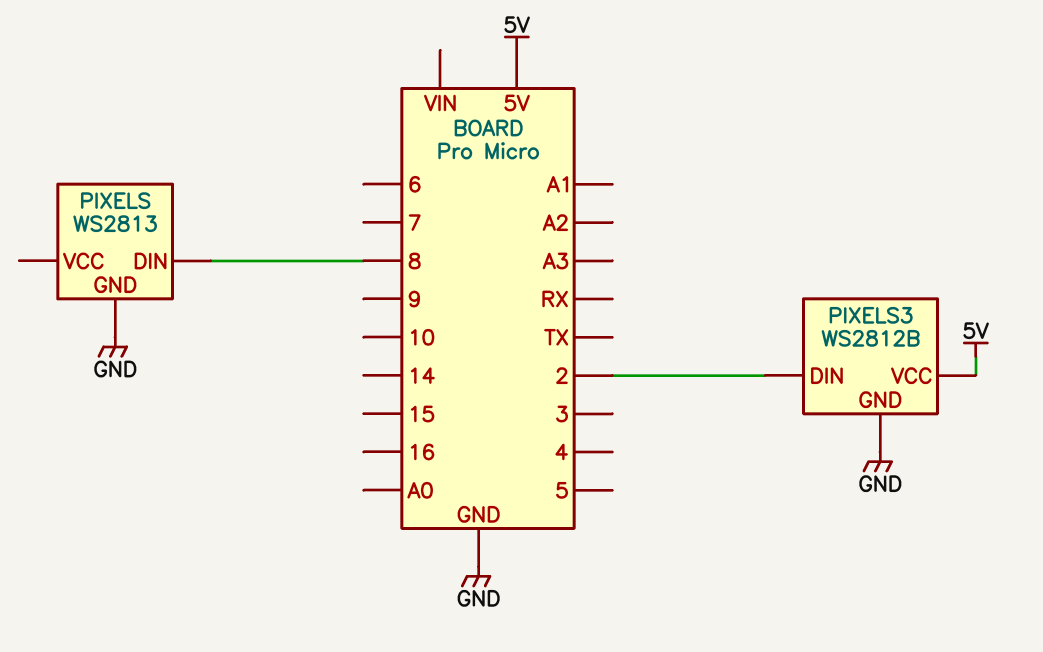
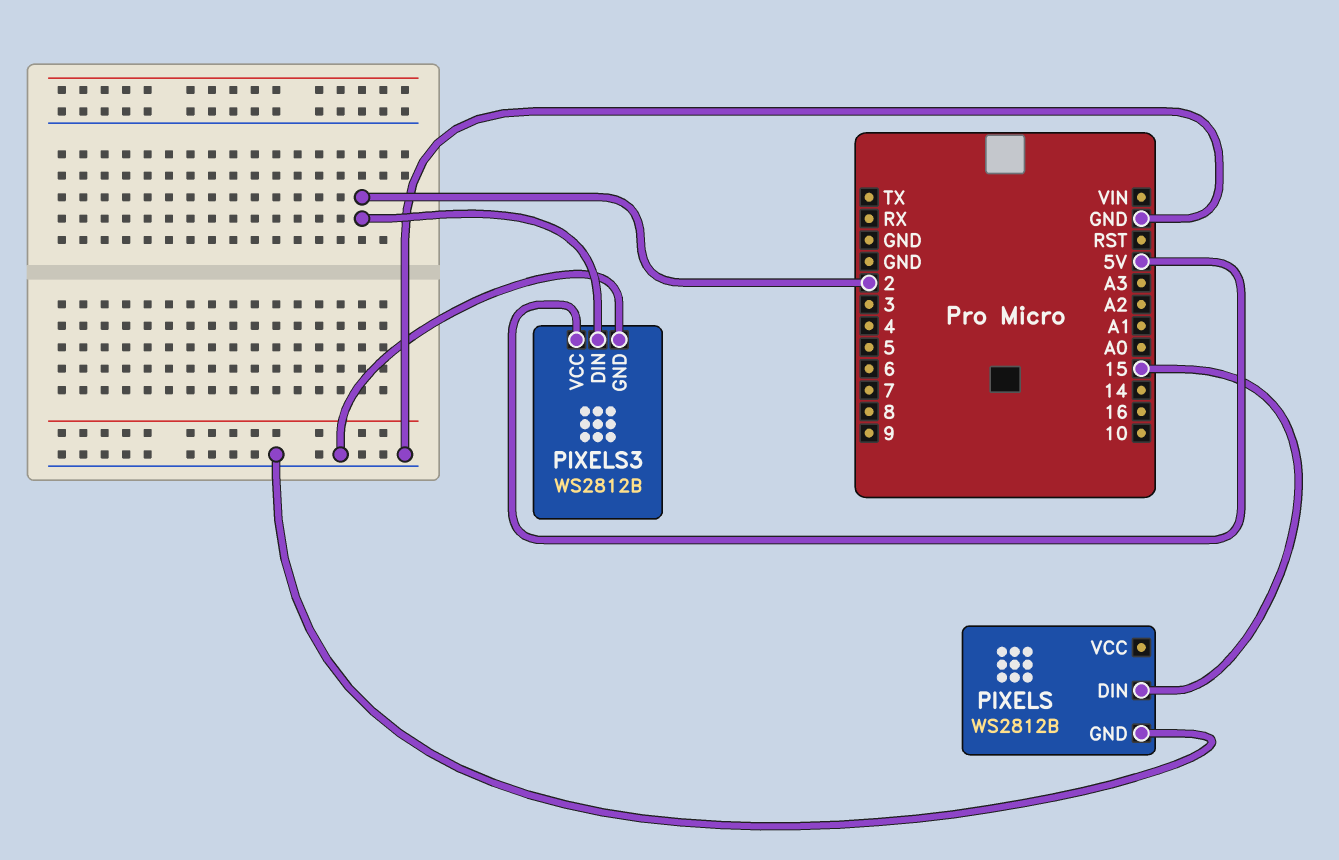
PIXELS: WS2813 -> WS2812B
PIXELS pin DIN: 8 -> 15

